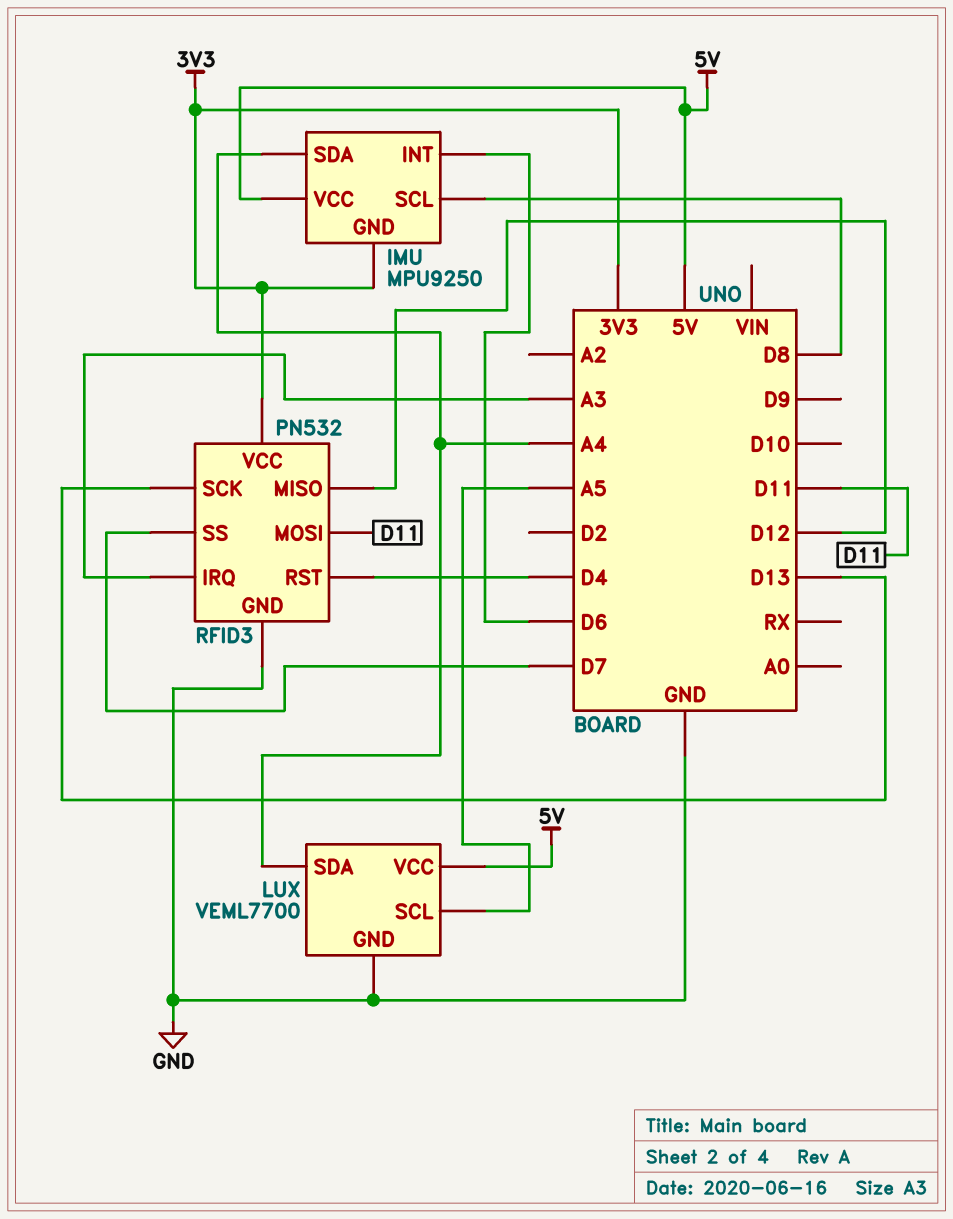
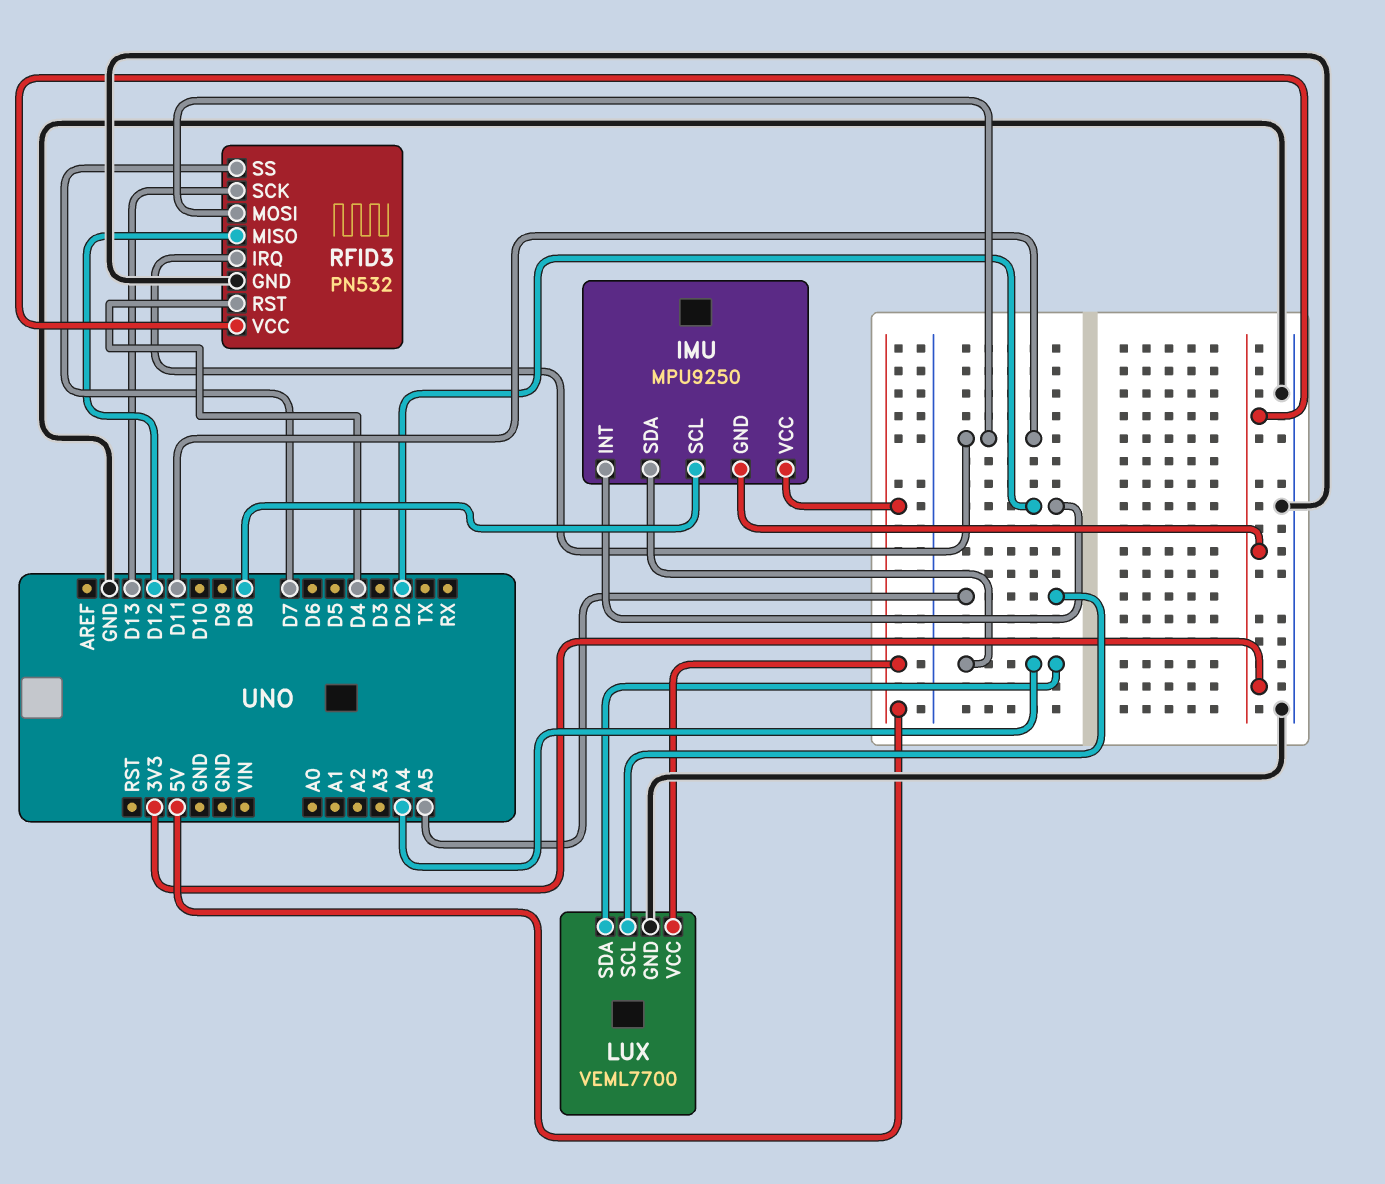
IMU pin INT: D6 -> D2
RFID3 pin IRQ: A3 -> D11

